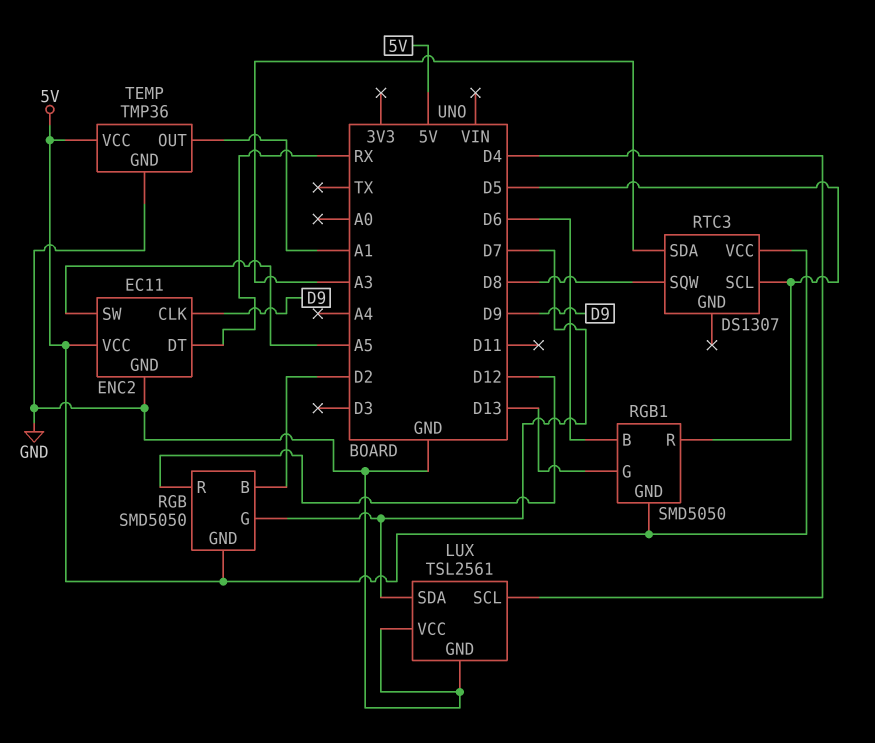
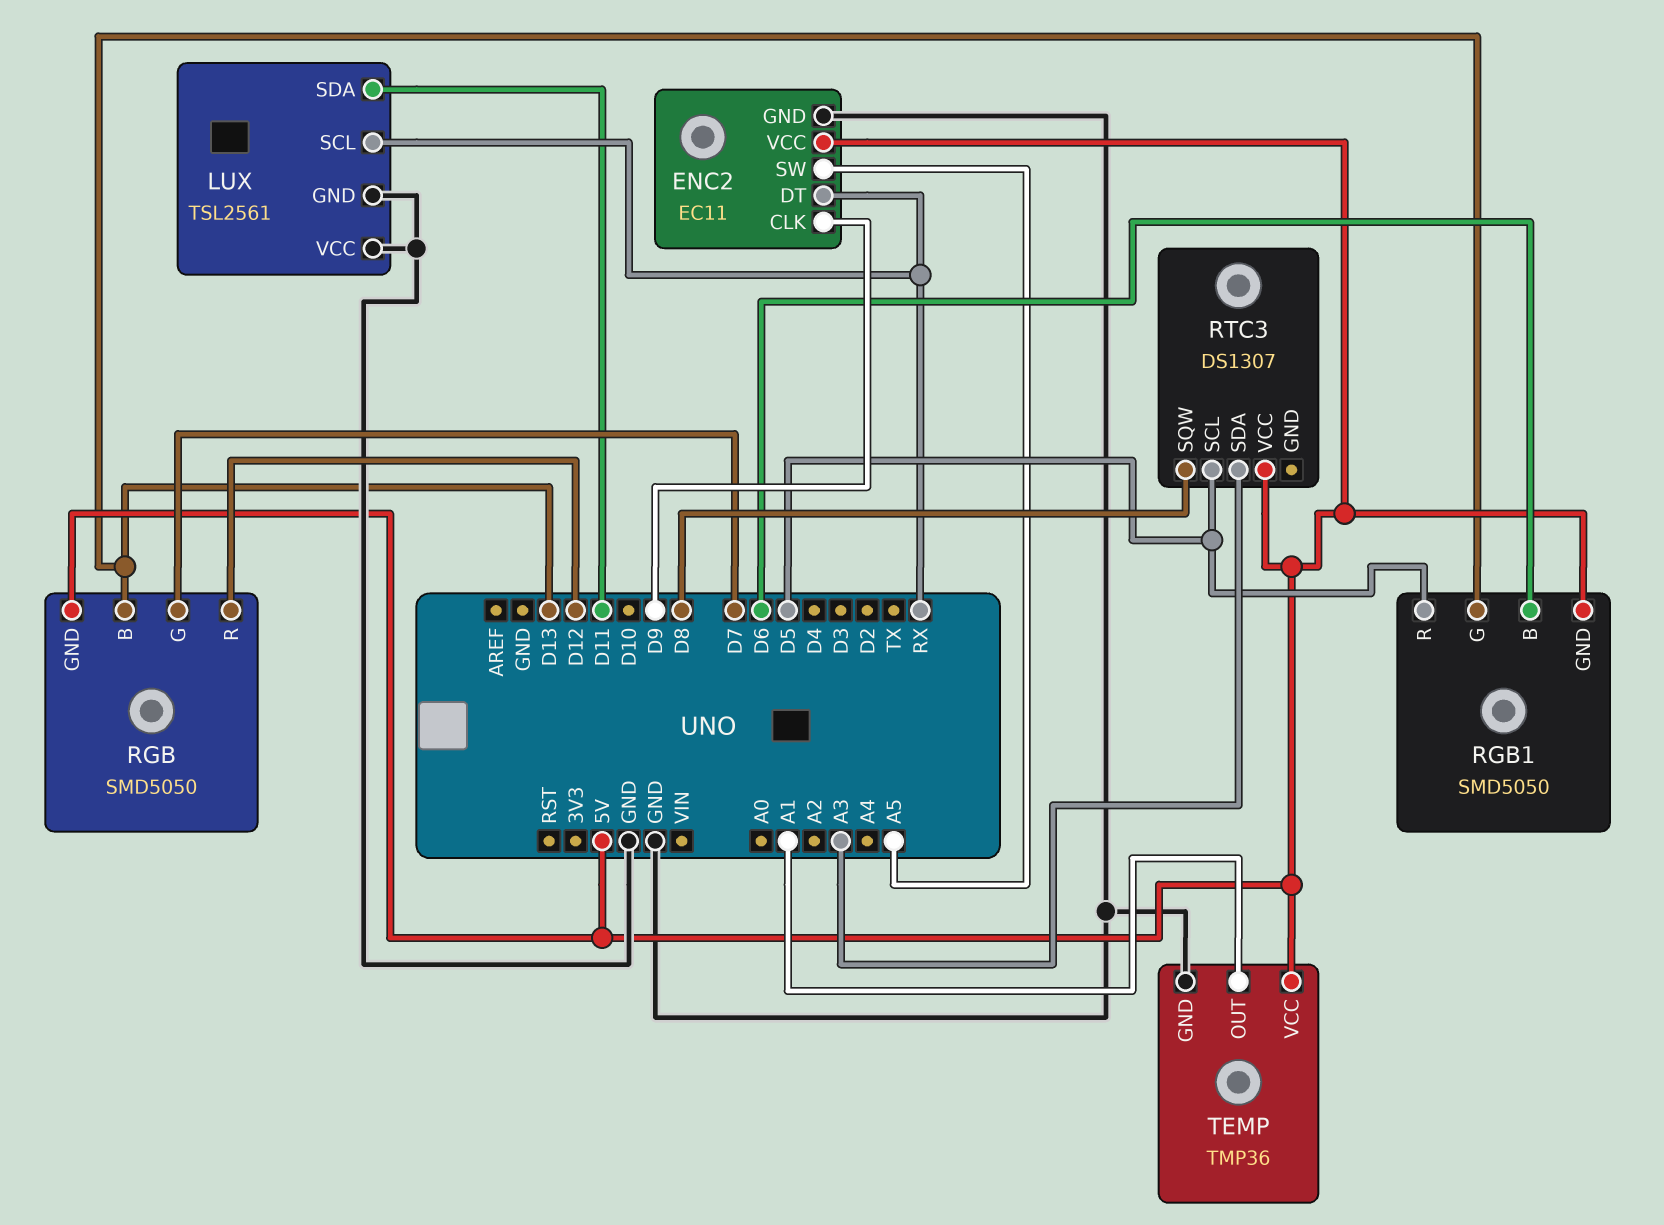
LUX pin SCL: D4 -> RX
LUX pin SDA: D7 -> D11
RGB pin B: D2 -> D13

